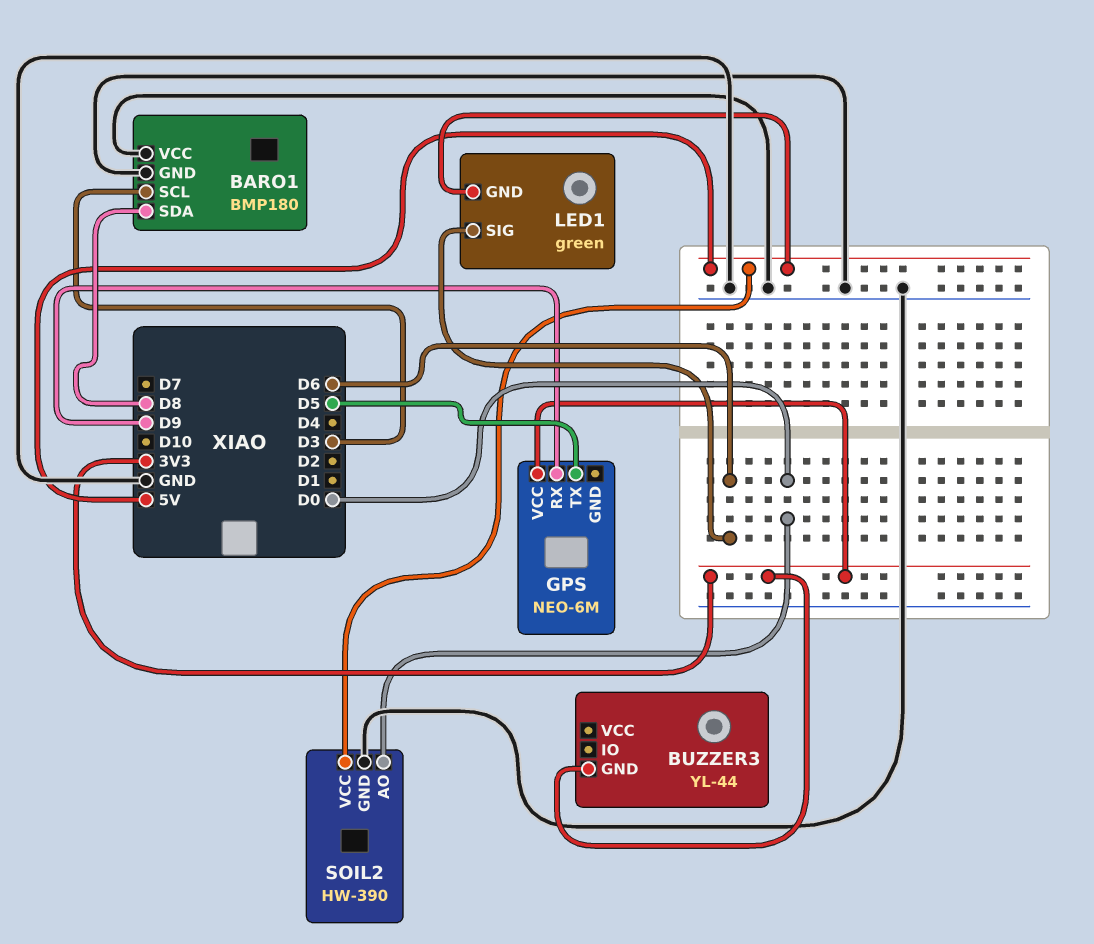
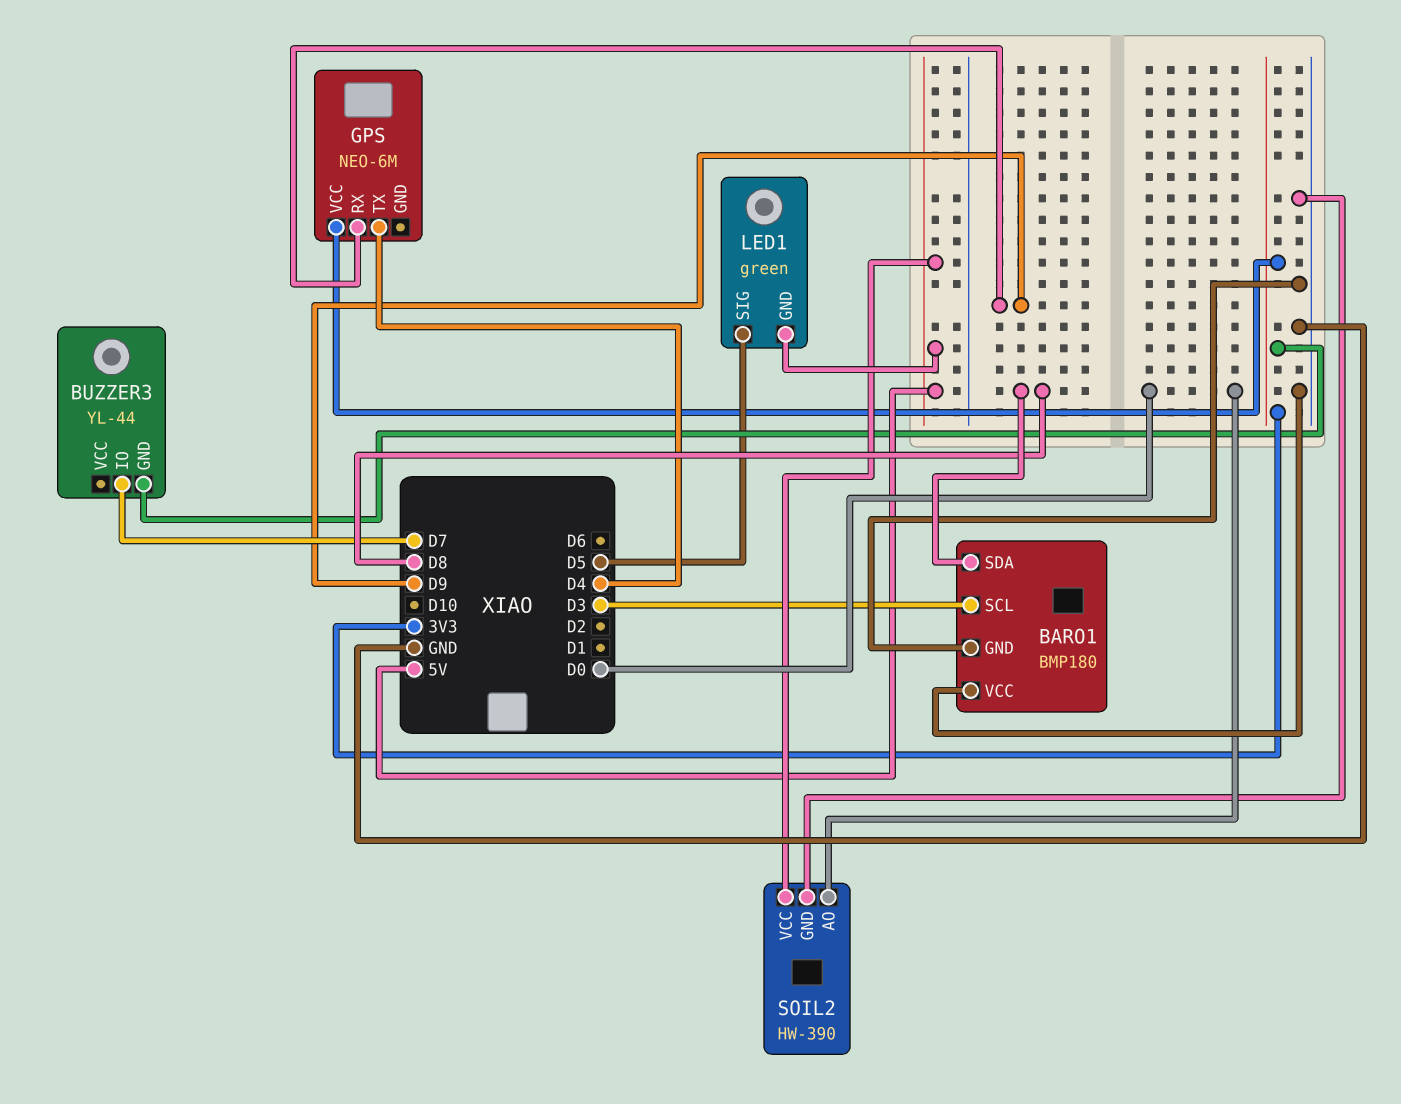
BUZZER3 pin IO: none -> D7
GPS pin TX: D5 -> D4
LED1 pin SIG: D6 -> D5

